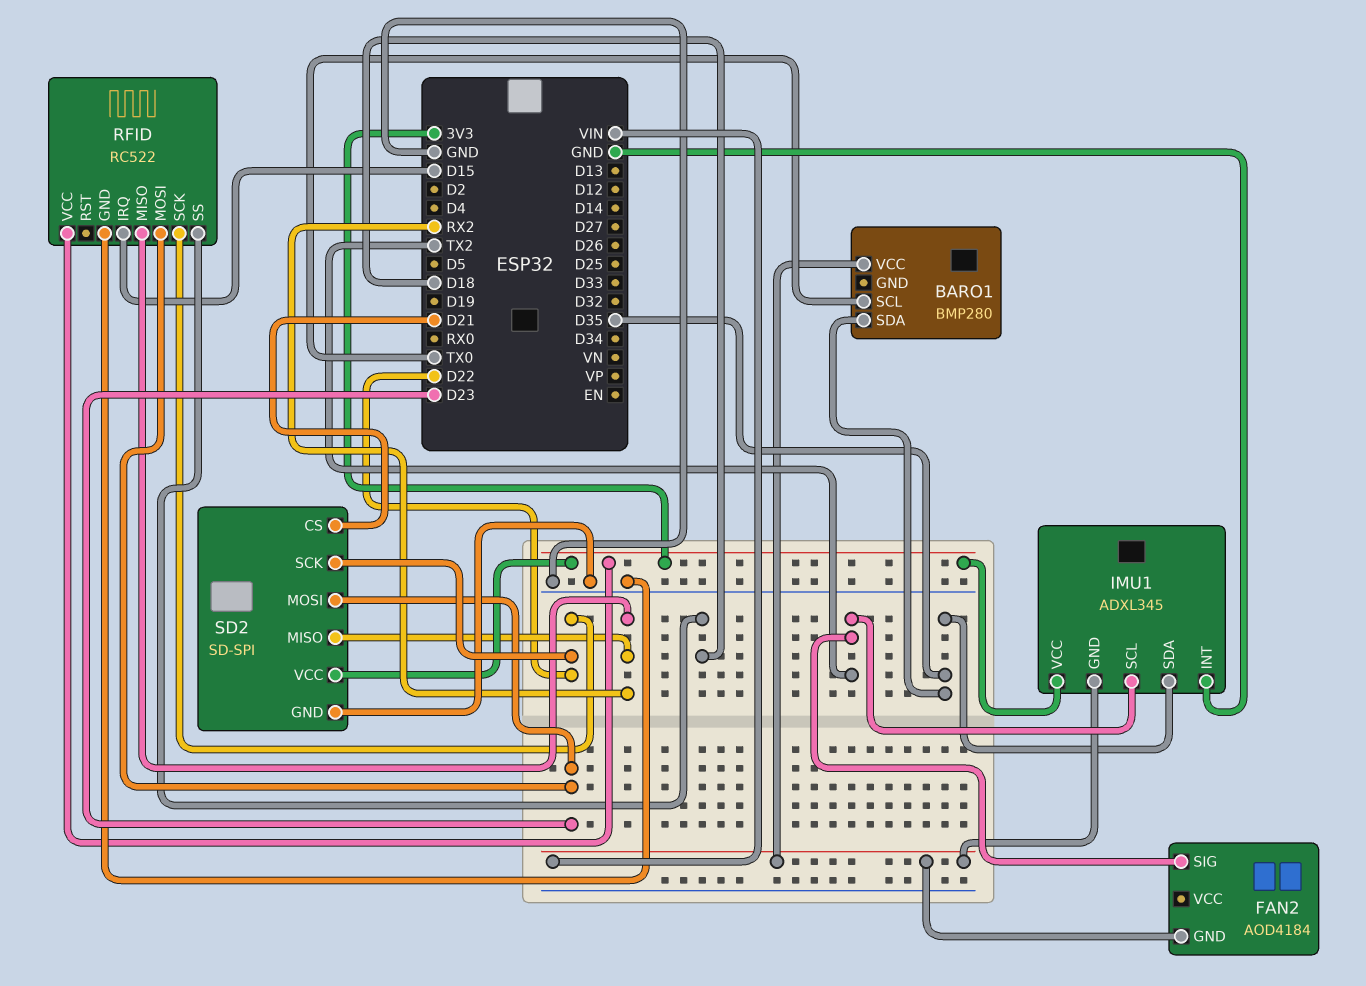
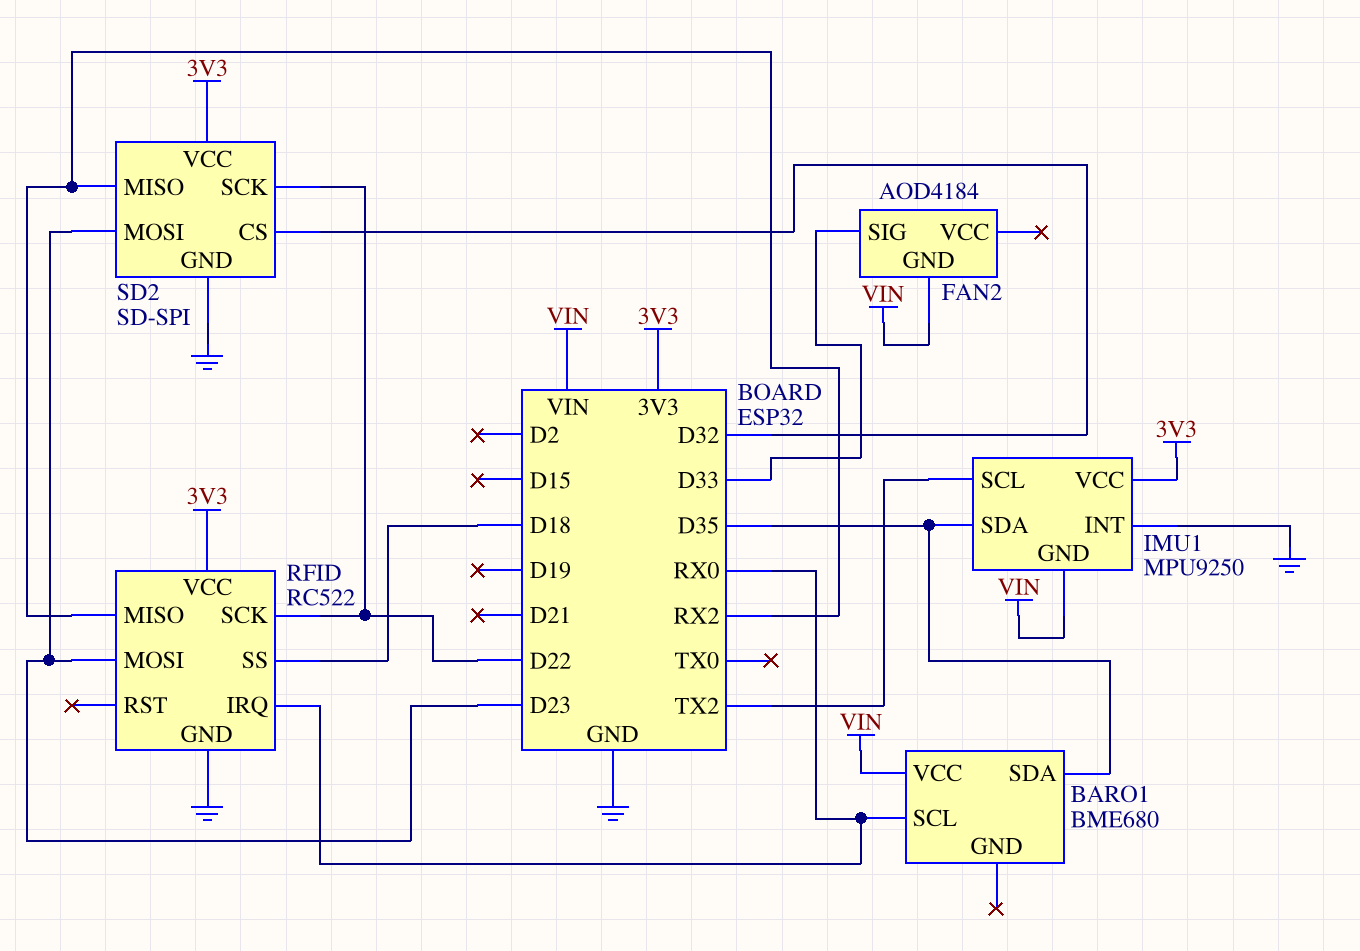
BARO1: BMP280 -> BME680
BARO1 pin SCL: TX0 -> RX0
FAN2 pin SIG: TX2 -> D33
IMU1: ADXL345 -> MPU9250
RFID pin IRQ: D15 -> RX0
SD2 pin CS: D21 -> D32

